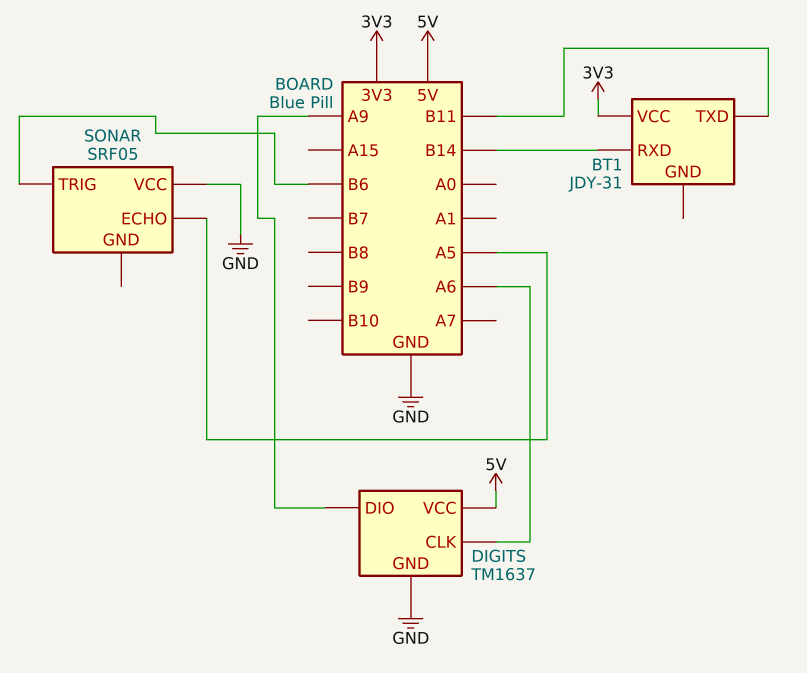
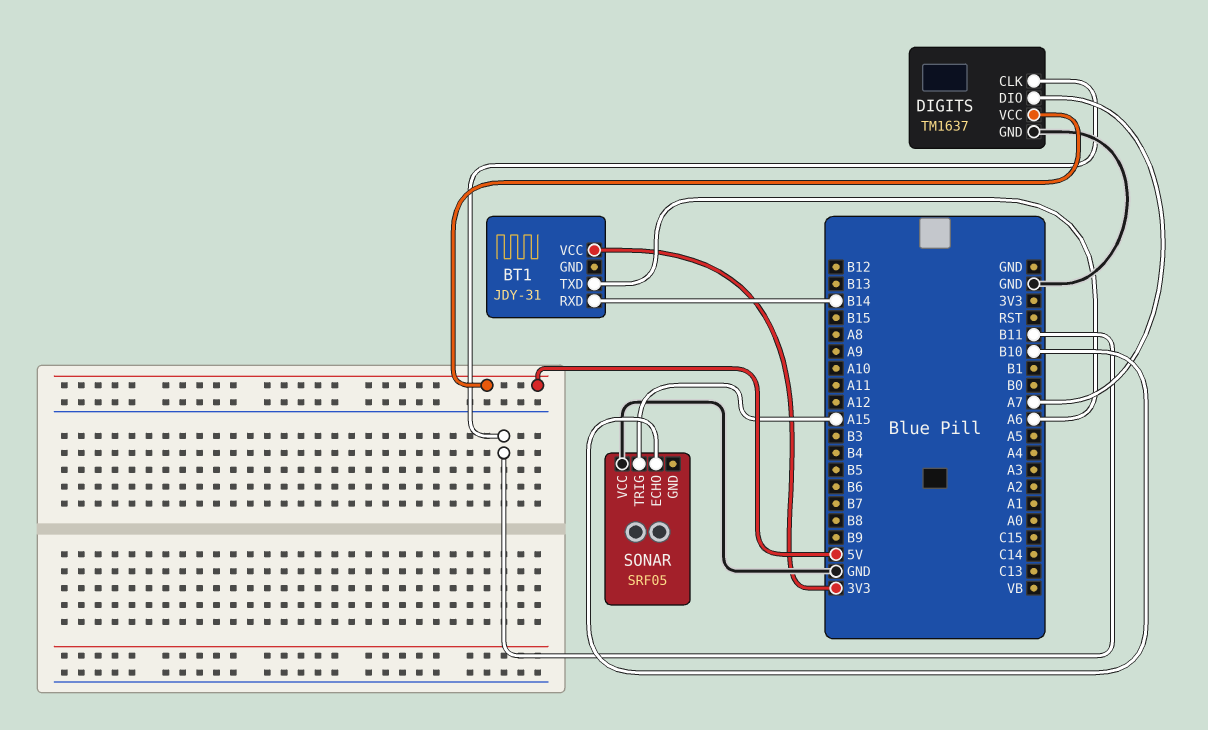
BT1 pin TXD: B11 -> A6
DIGITS pin CLK: A6 -> B11
DIGITS pin DIO: A9 -> A7
SONAR pin ECHO: A5 -> B10
SONAR pin TRIG: B6 -> A15

